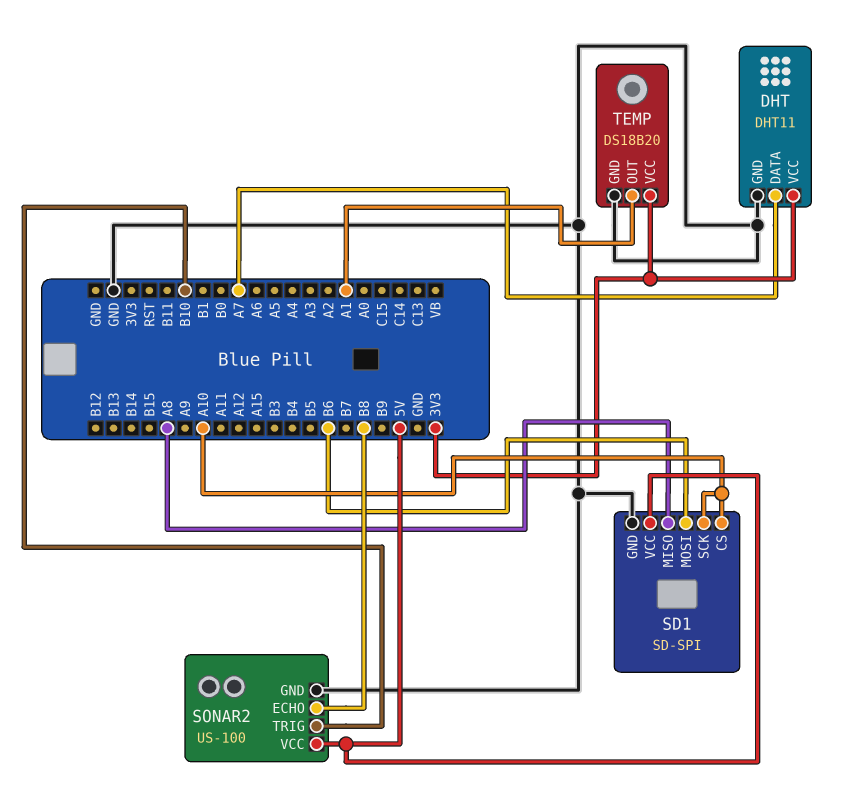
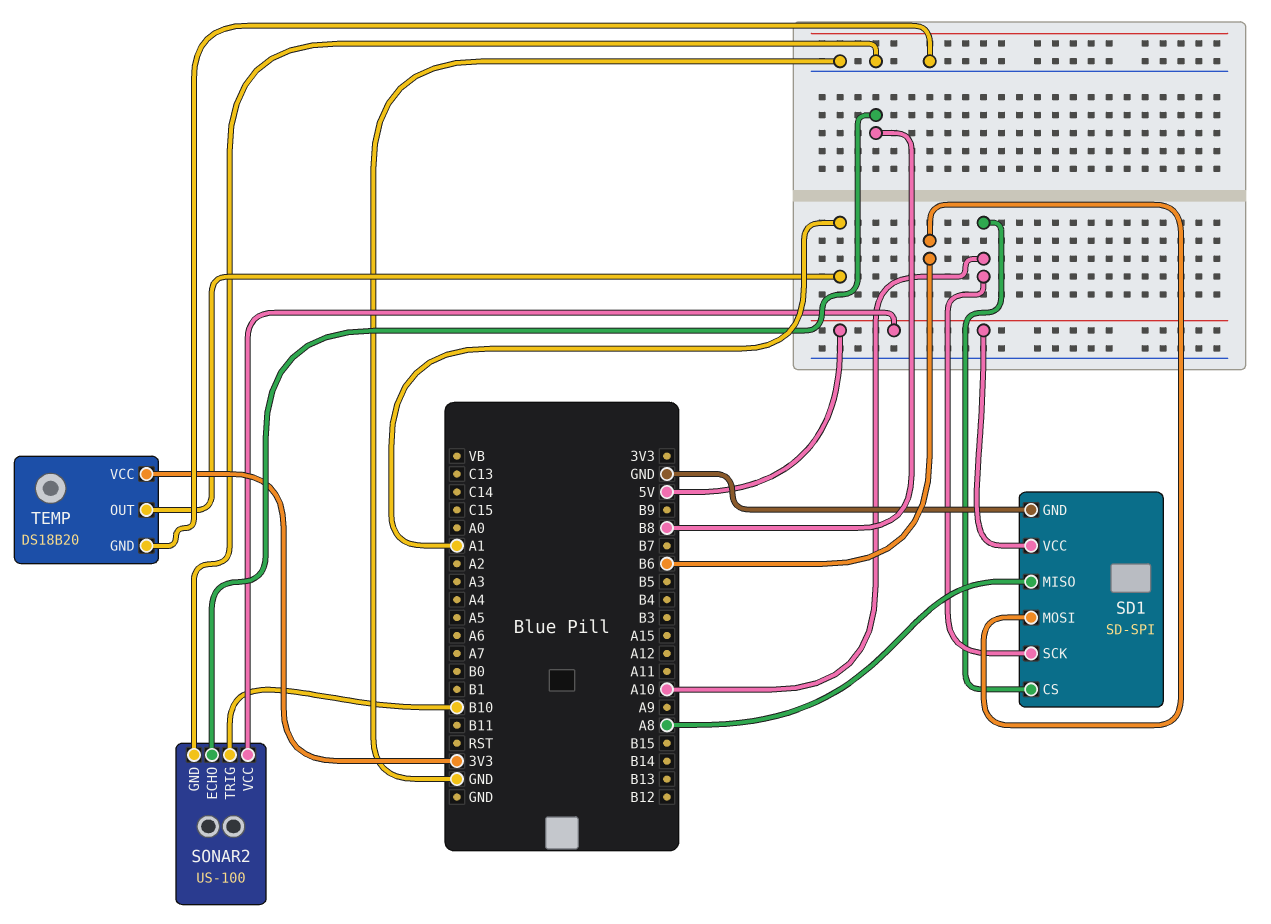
DHT: DHT11 -> none
DHT pin DATA: A7 -> none
DHT pin GND: GND -> none
DHT pin VCC: 3V3 -> none

